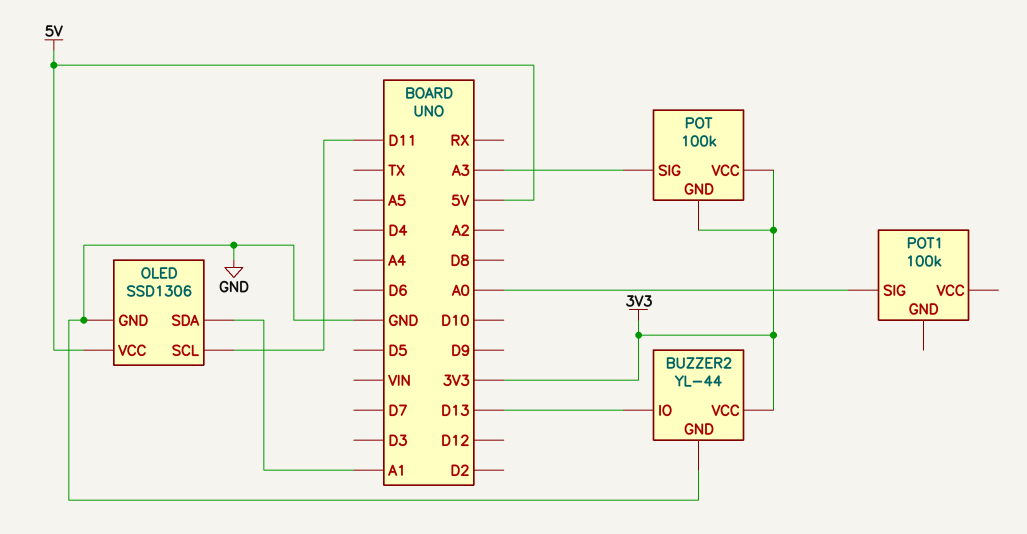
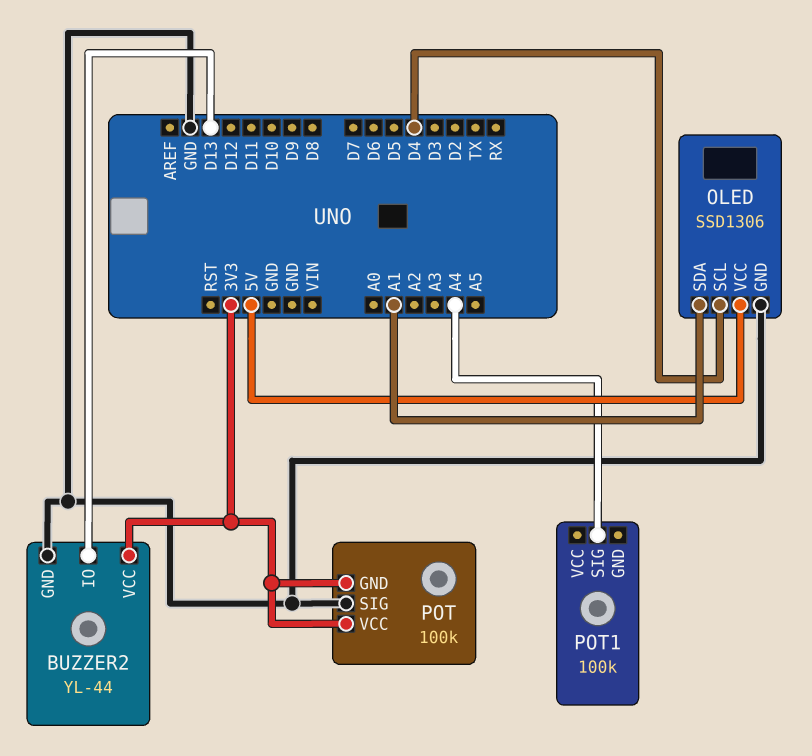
OLED pin SCL: D11 -> D4
POT pin SIG: A3 -> GND
POT1 pin SIG: A0 -> A4

